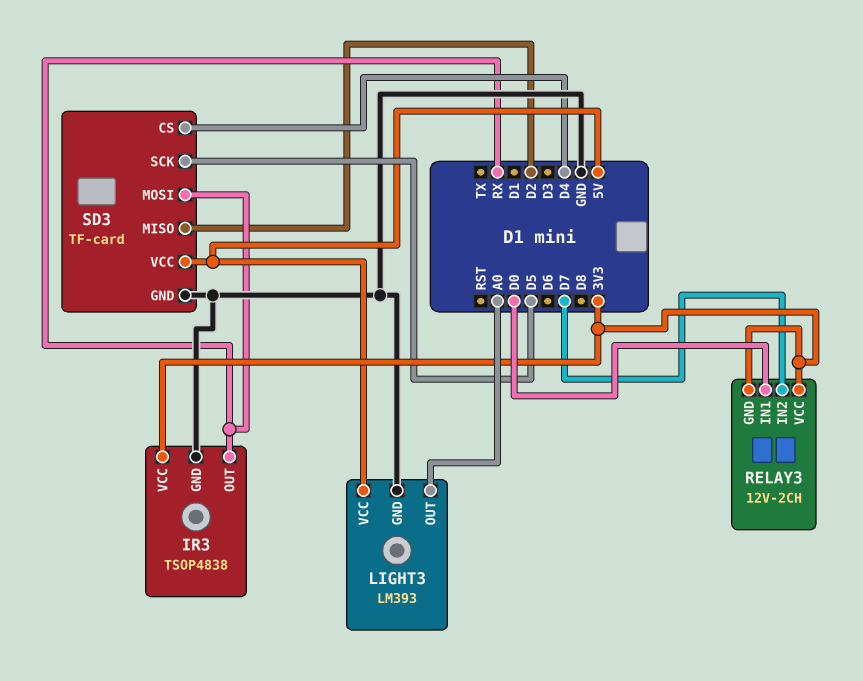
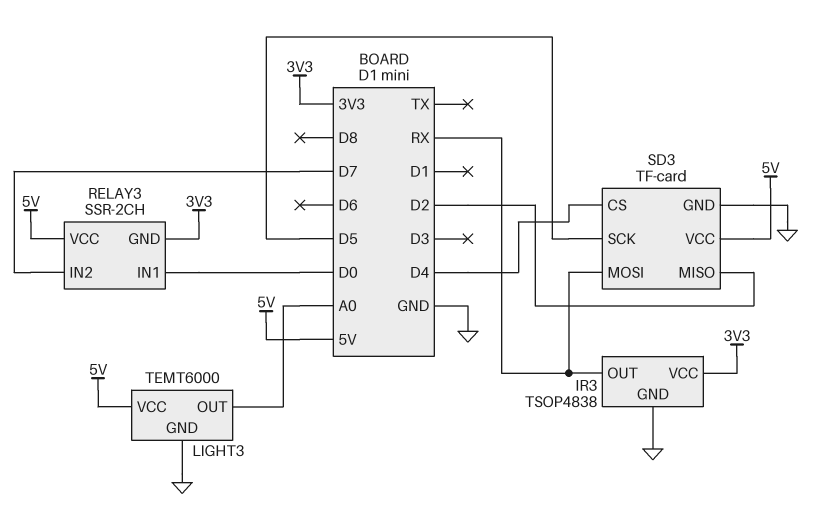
LIGHT3: LM393 -> TEMT6000
RELAY3: 12V-2CH -> SSR-2CH
RELAY3 pin VCC: 3V3 -> 5V

